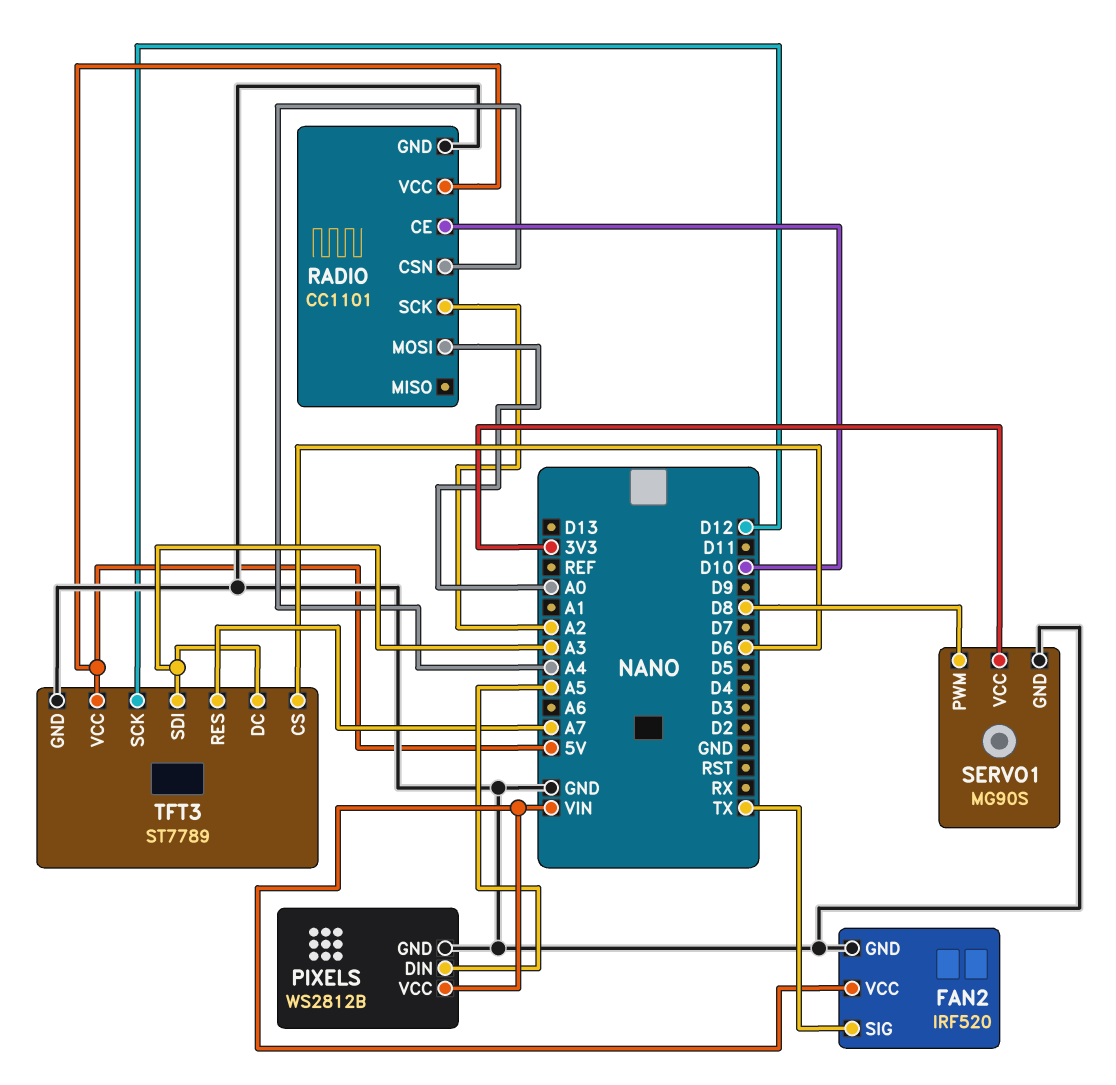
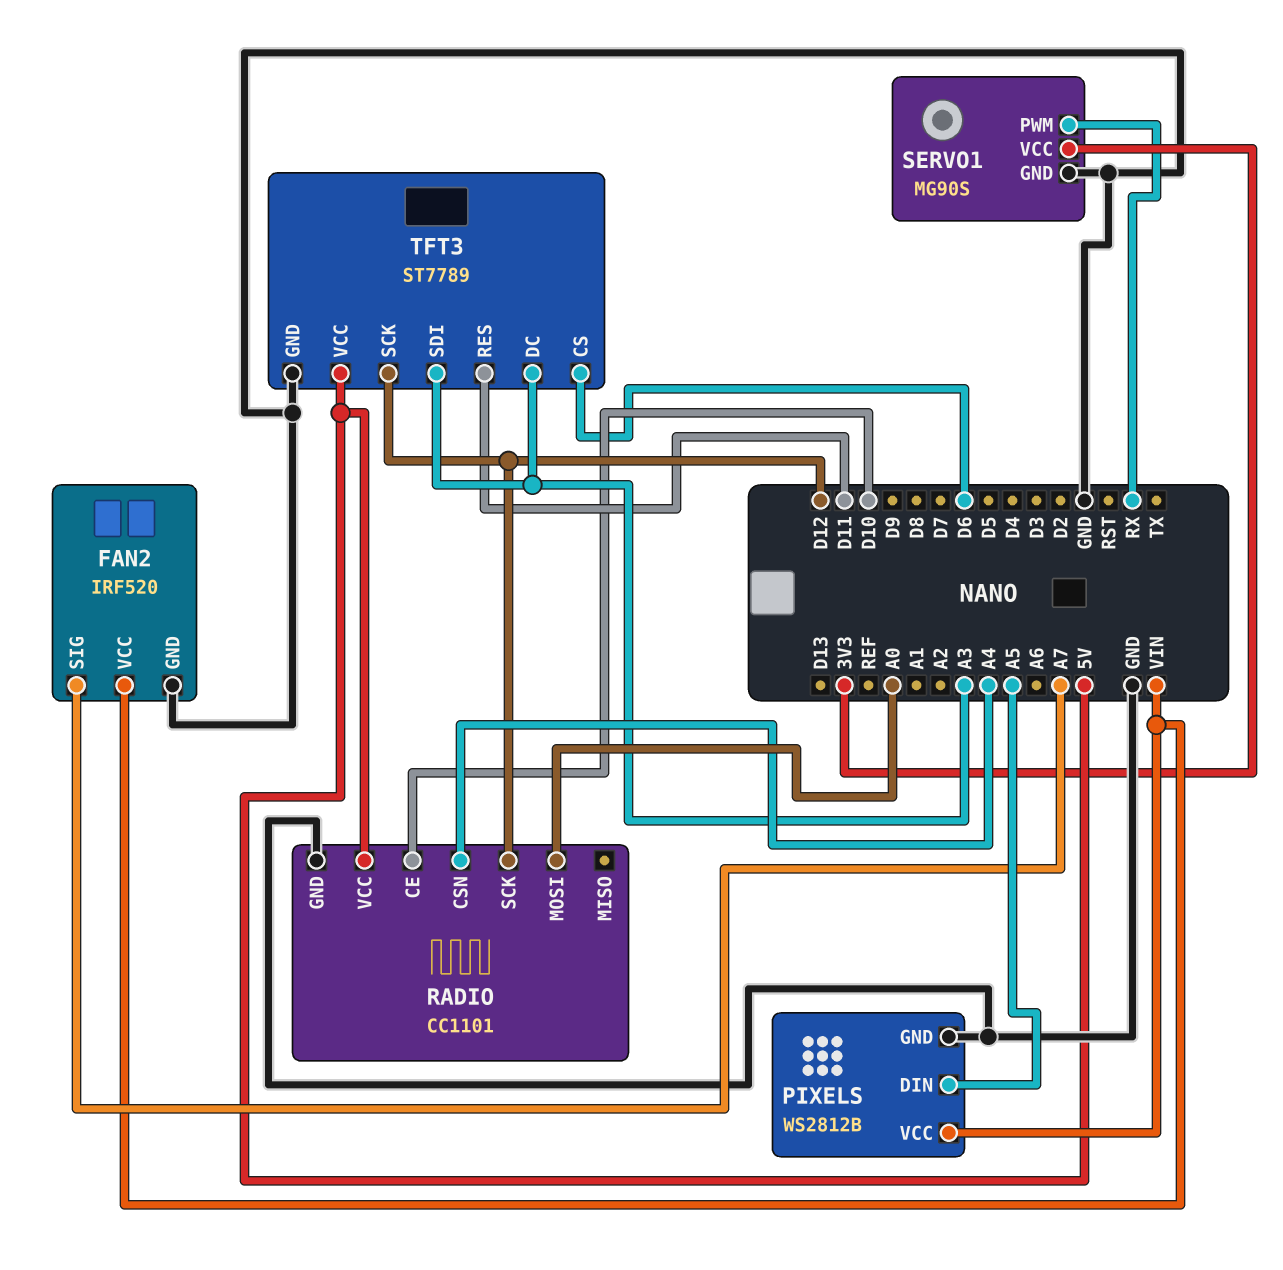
FAN2 pin SIG: TX -> A7
RADIO pin SCK: A2 -> D12
SERVO1 pin PWM: D8 -> RX
TFT3 pin RES: A7 -> D11

